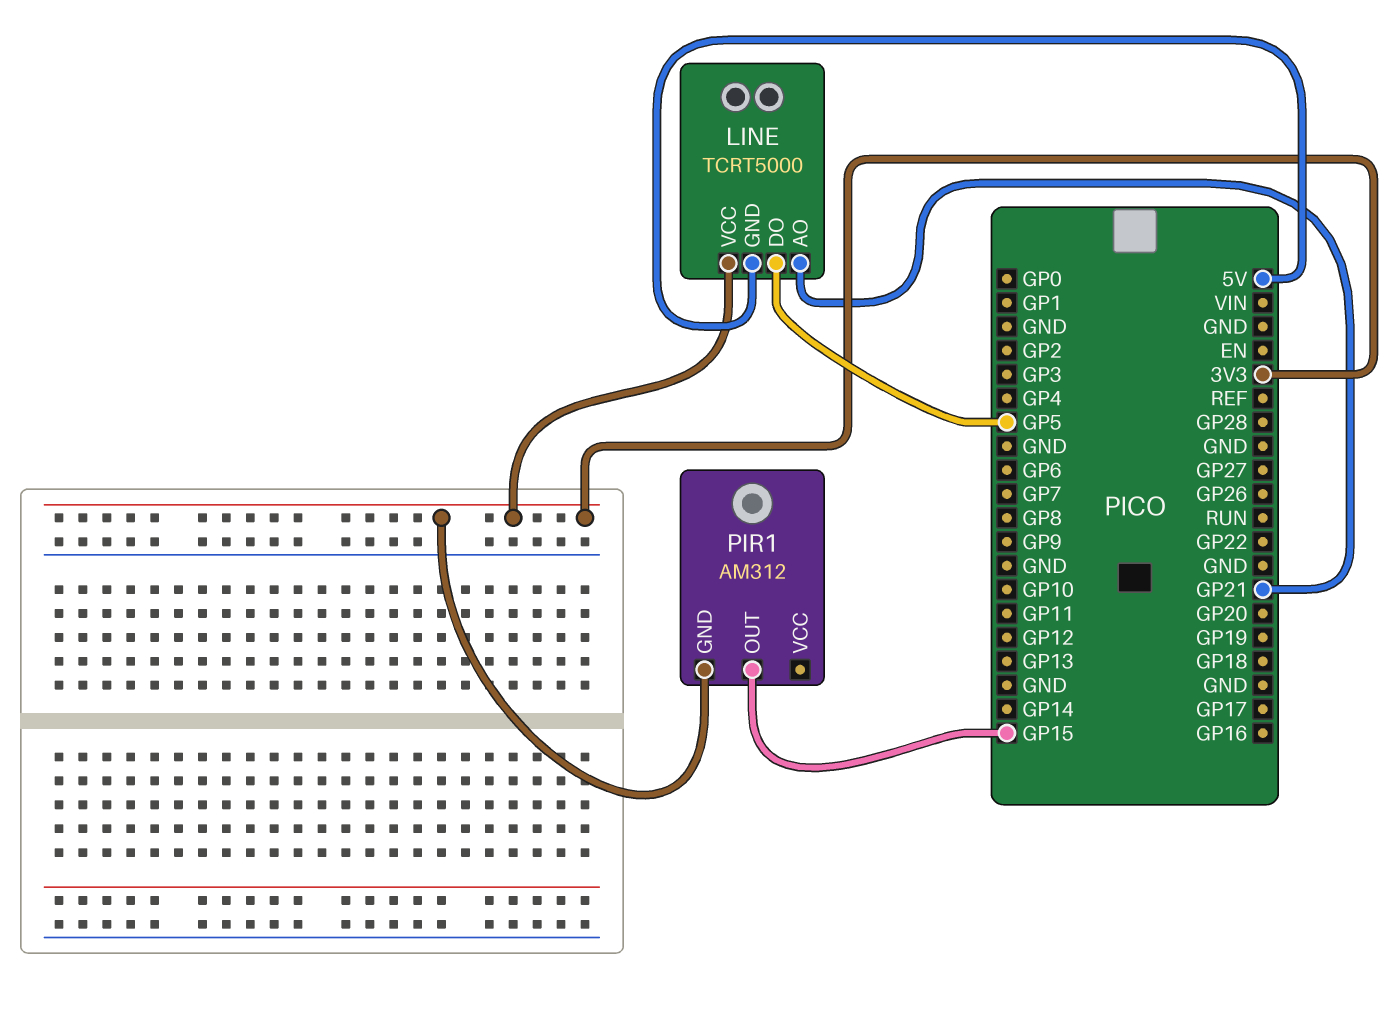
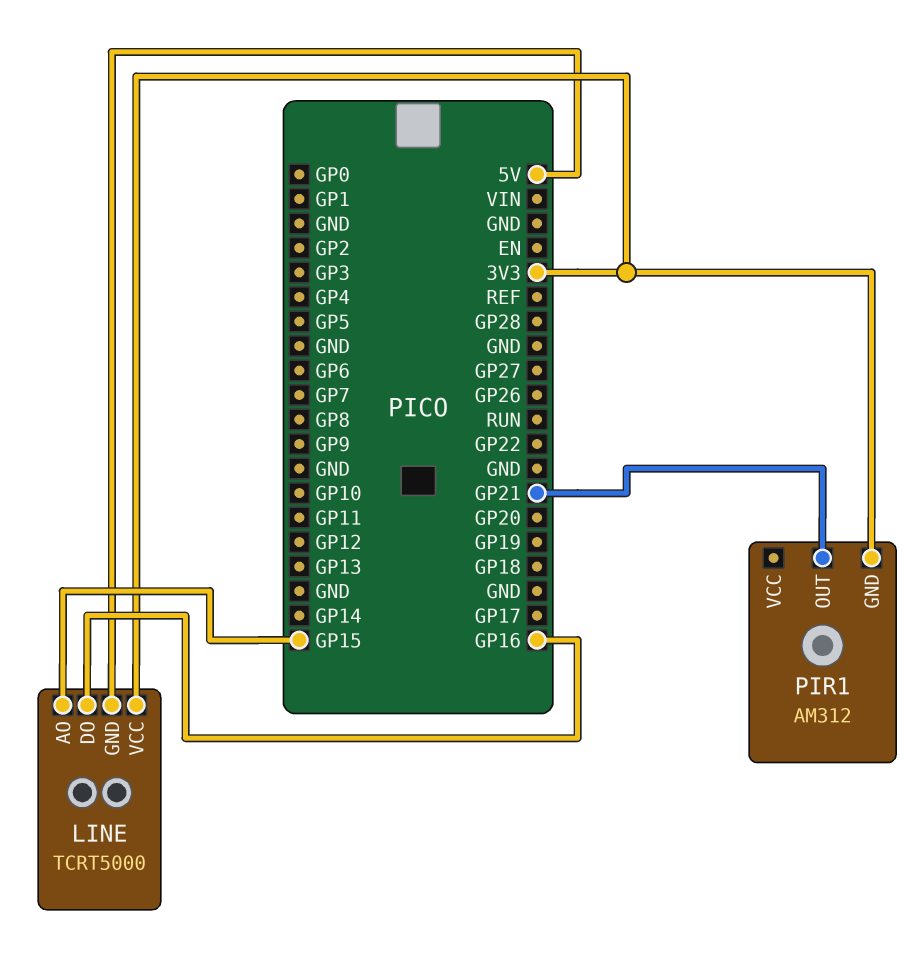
LINE pin AO: GP21 -> GP15
LINE pin DO: GP5 -> GP16
PIR1 pin OUT: GP15 -> GP21

